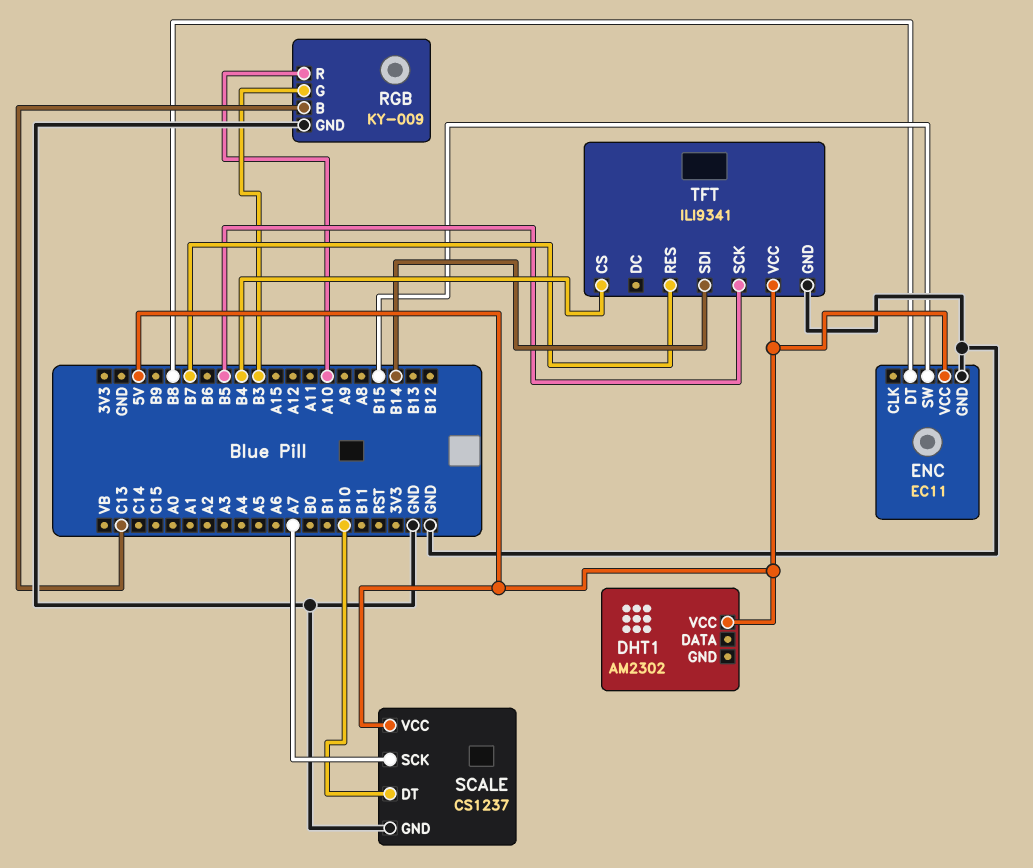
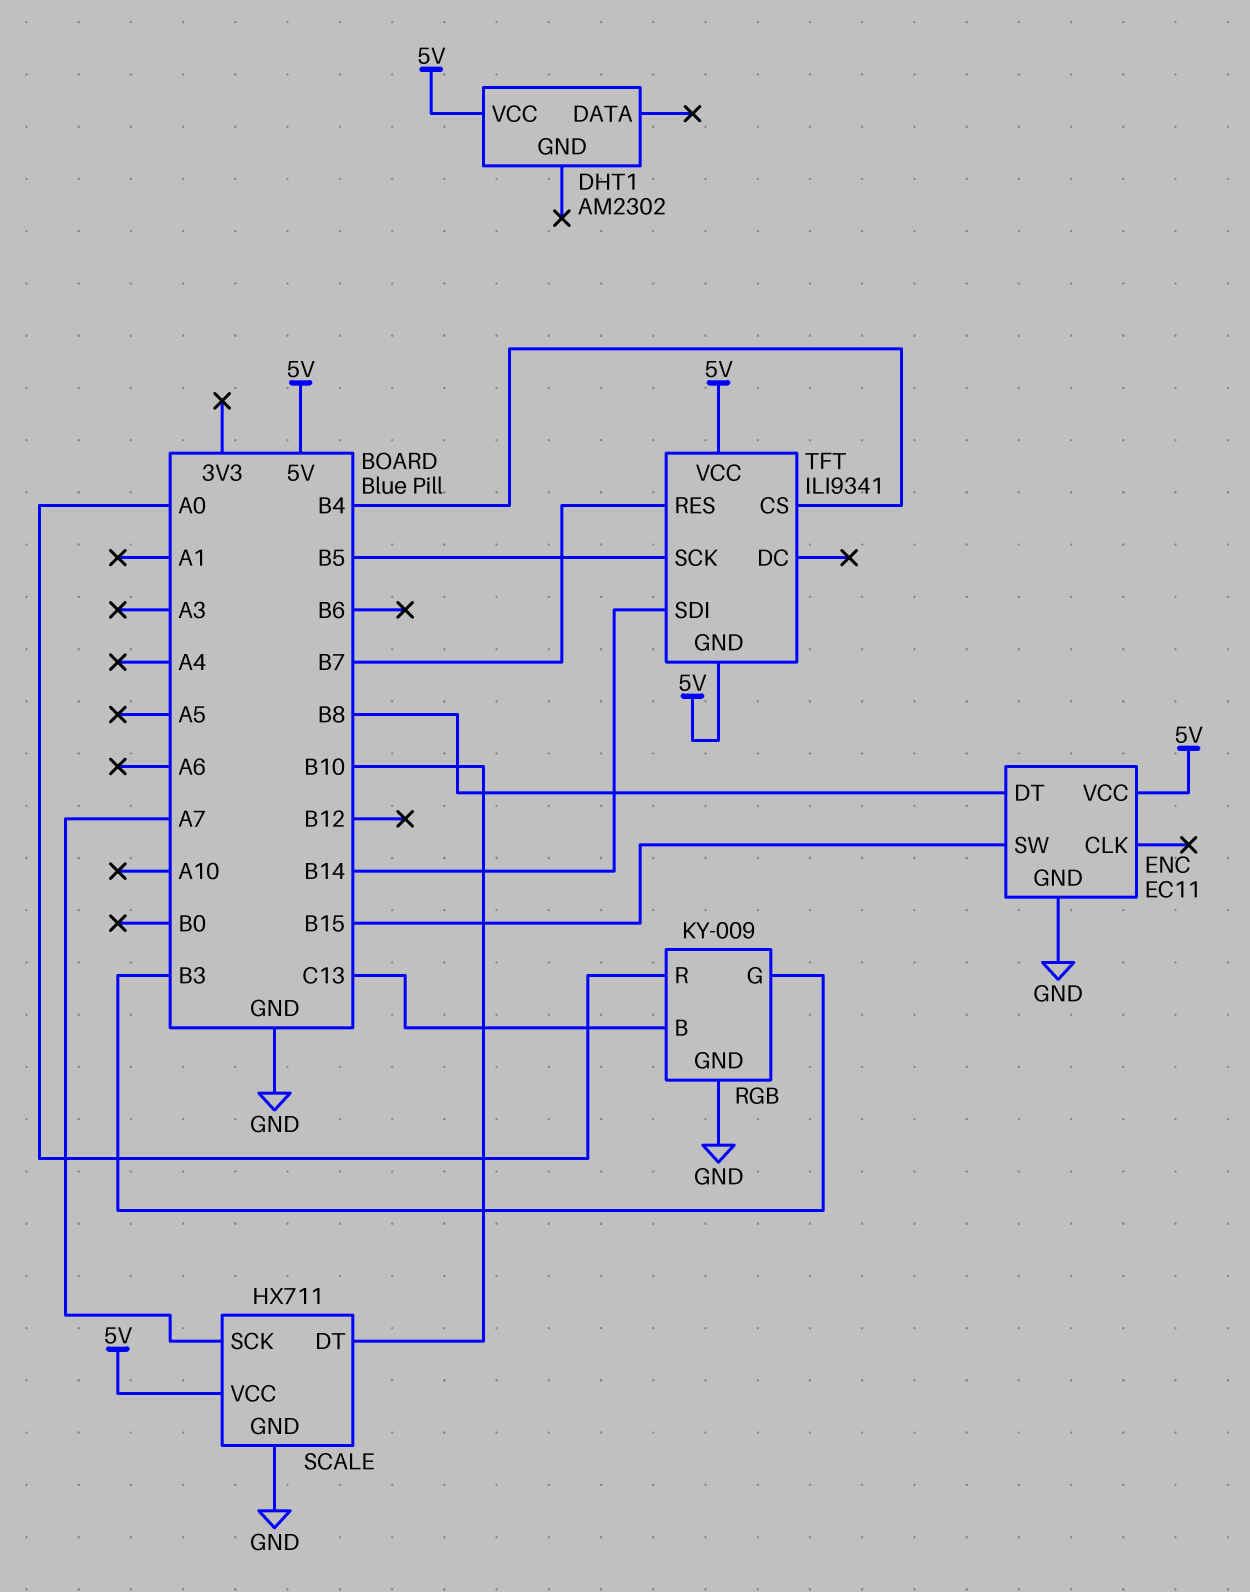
RGB pin R: A10 -> A0
SCALE: CS1237 -> HX711
TFT pin GND: GND -> 5V

